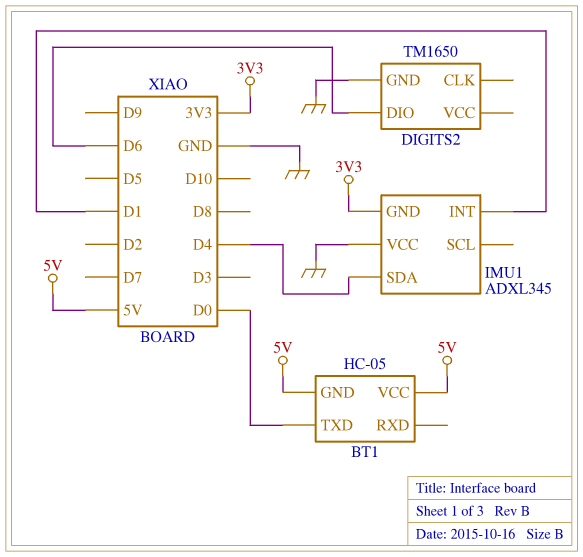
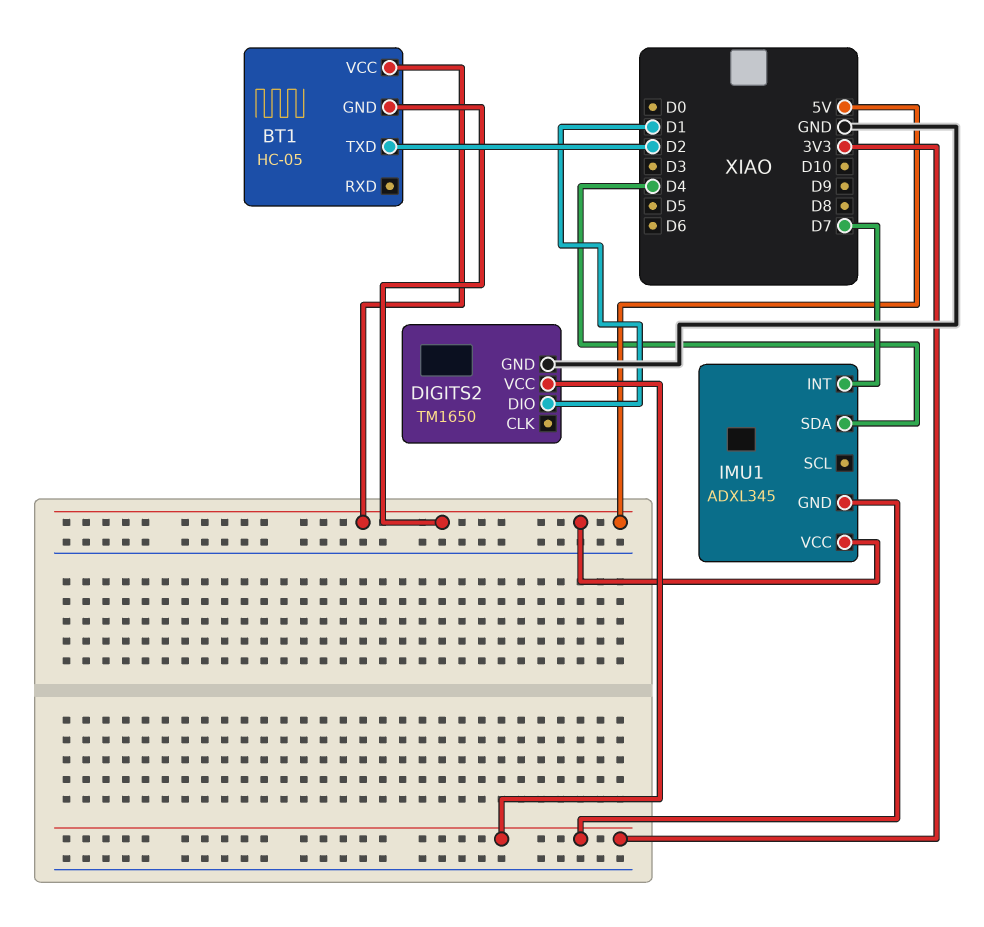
BT1 pin TXD: D0 -> D2
DIGITS2 pin DIO: D6 -> D1
DIGITS2 pin VCC: none -> 3V3
IMU1 pin INT: D1 -> D7
IMU1 pin VCC: GND -> 5V

